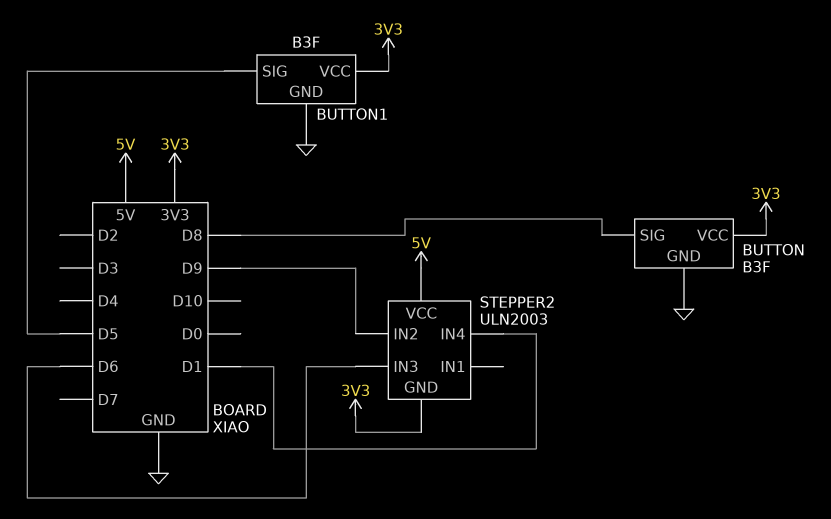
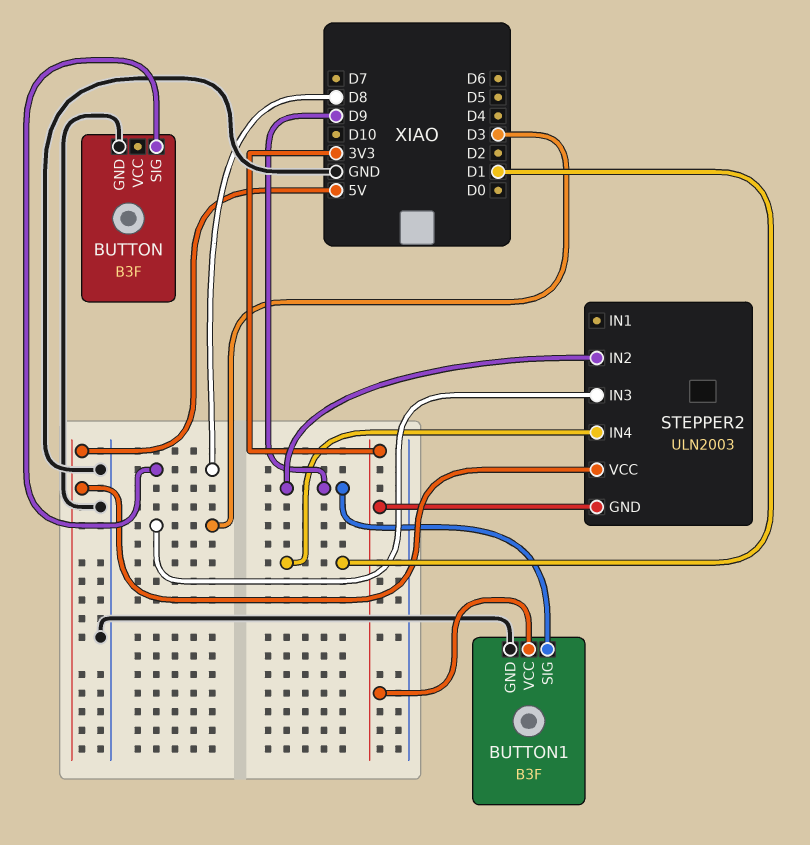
BUTTON pin VCC: 3V3 -> none
BUTTON1 pin SIG: D5 -> D9
STEPPER2 pin IN3: D6 -> D3

